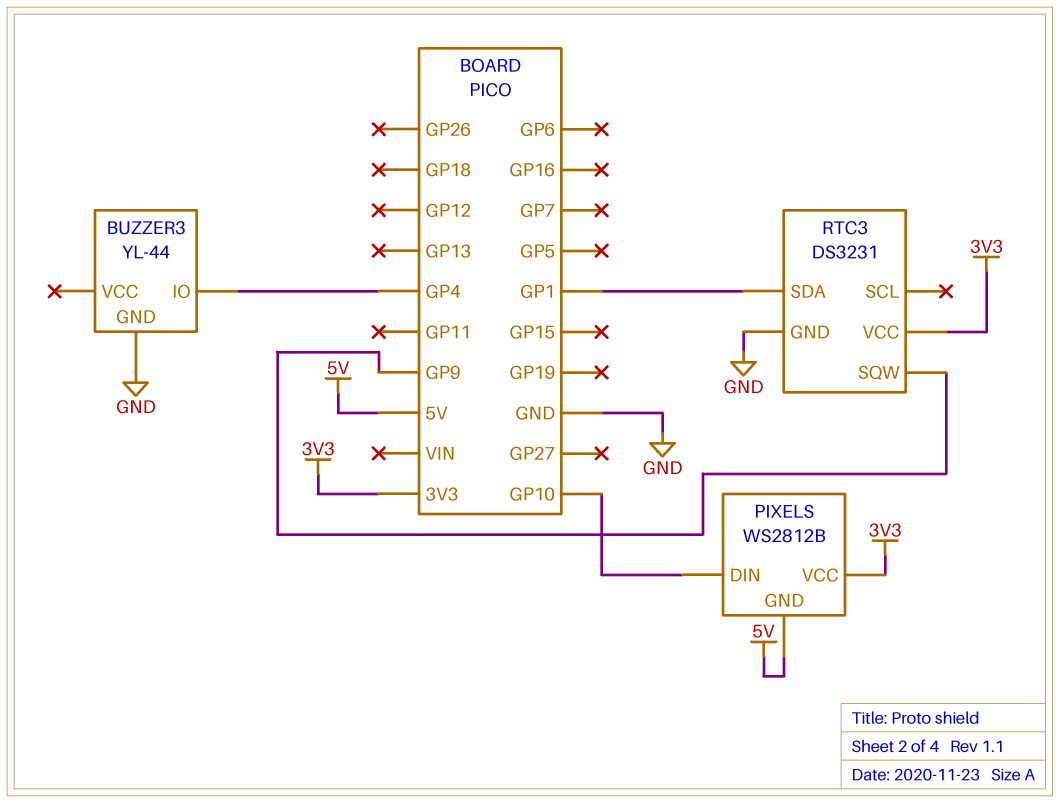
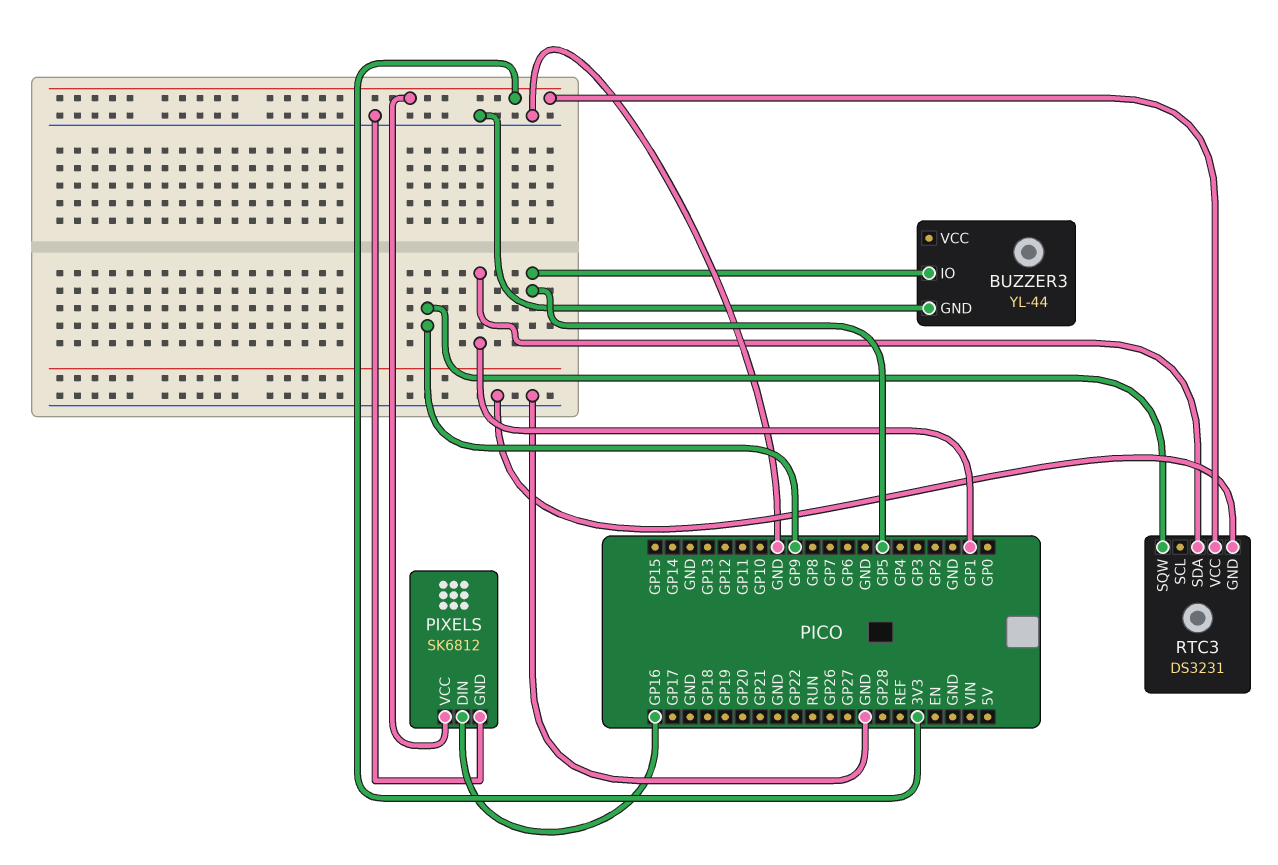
BUZZER3 pin IO: GP4 -> GP5
PIXELS: WS2812B -> SK6812
PIXELS pin DIN: GP10 -> GP16
PIXELS pin GND: 5V -> GND

